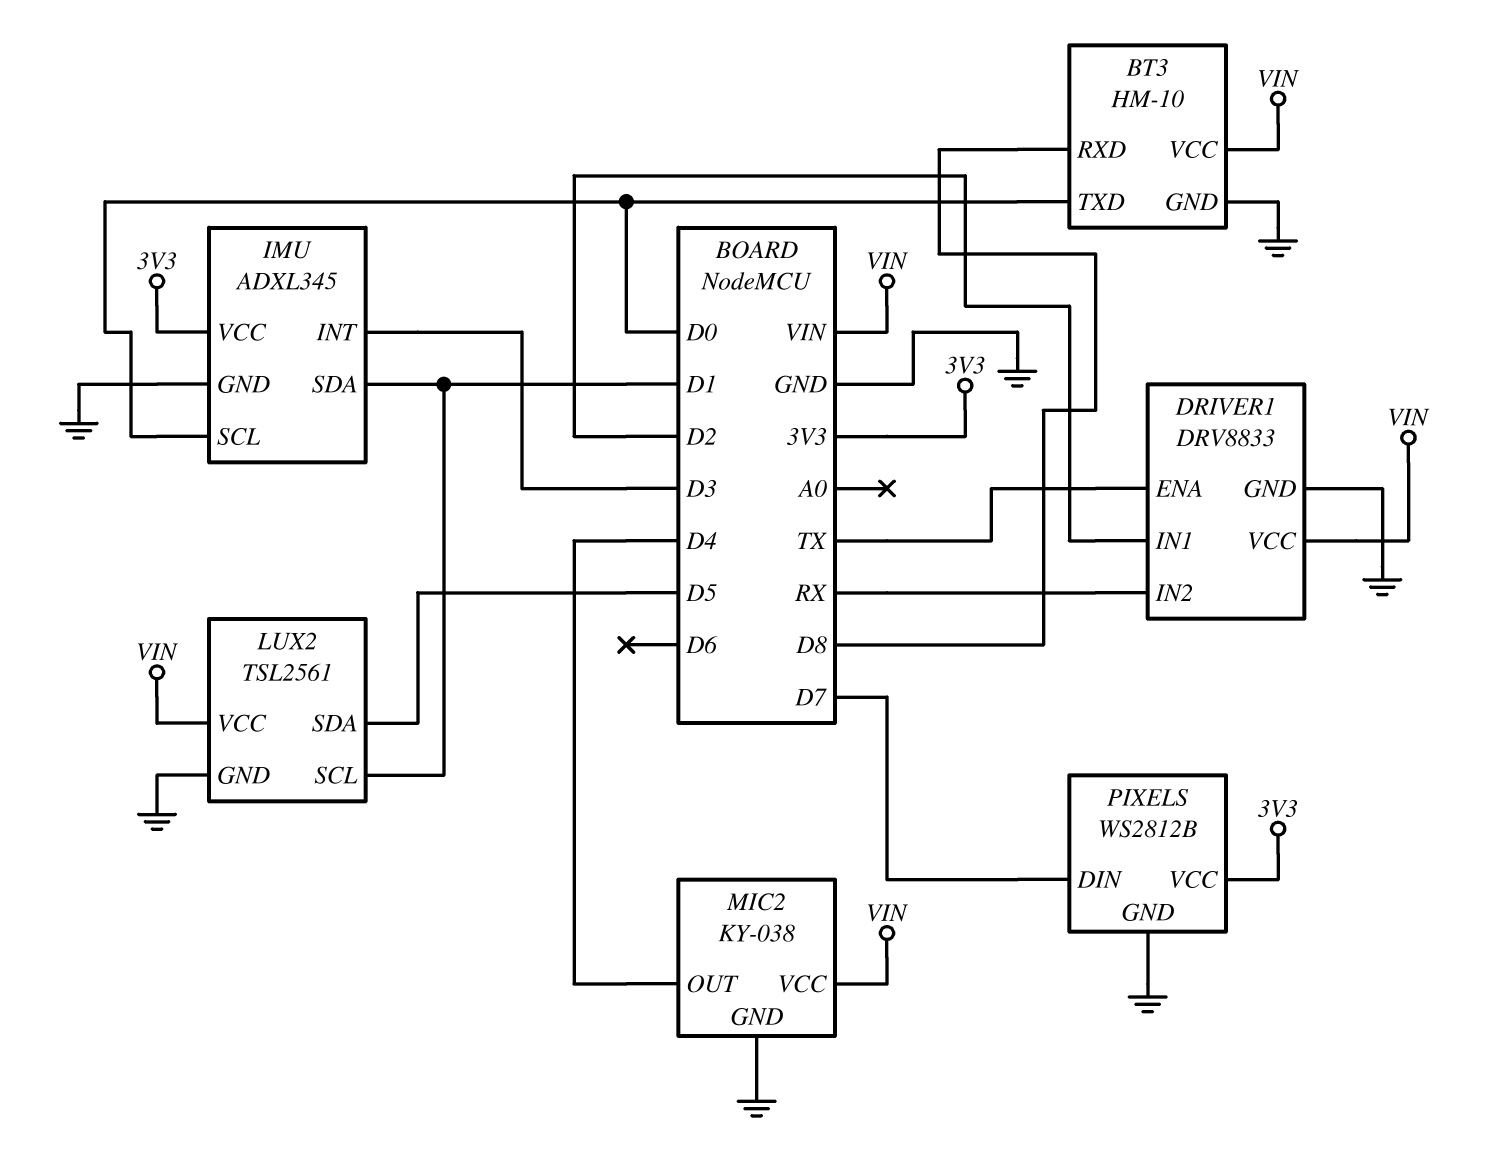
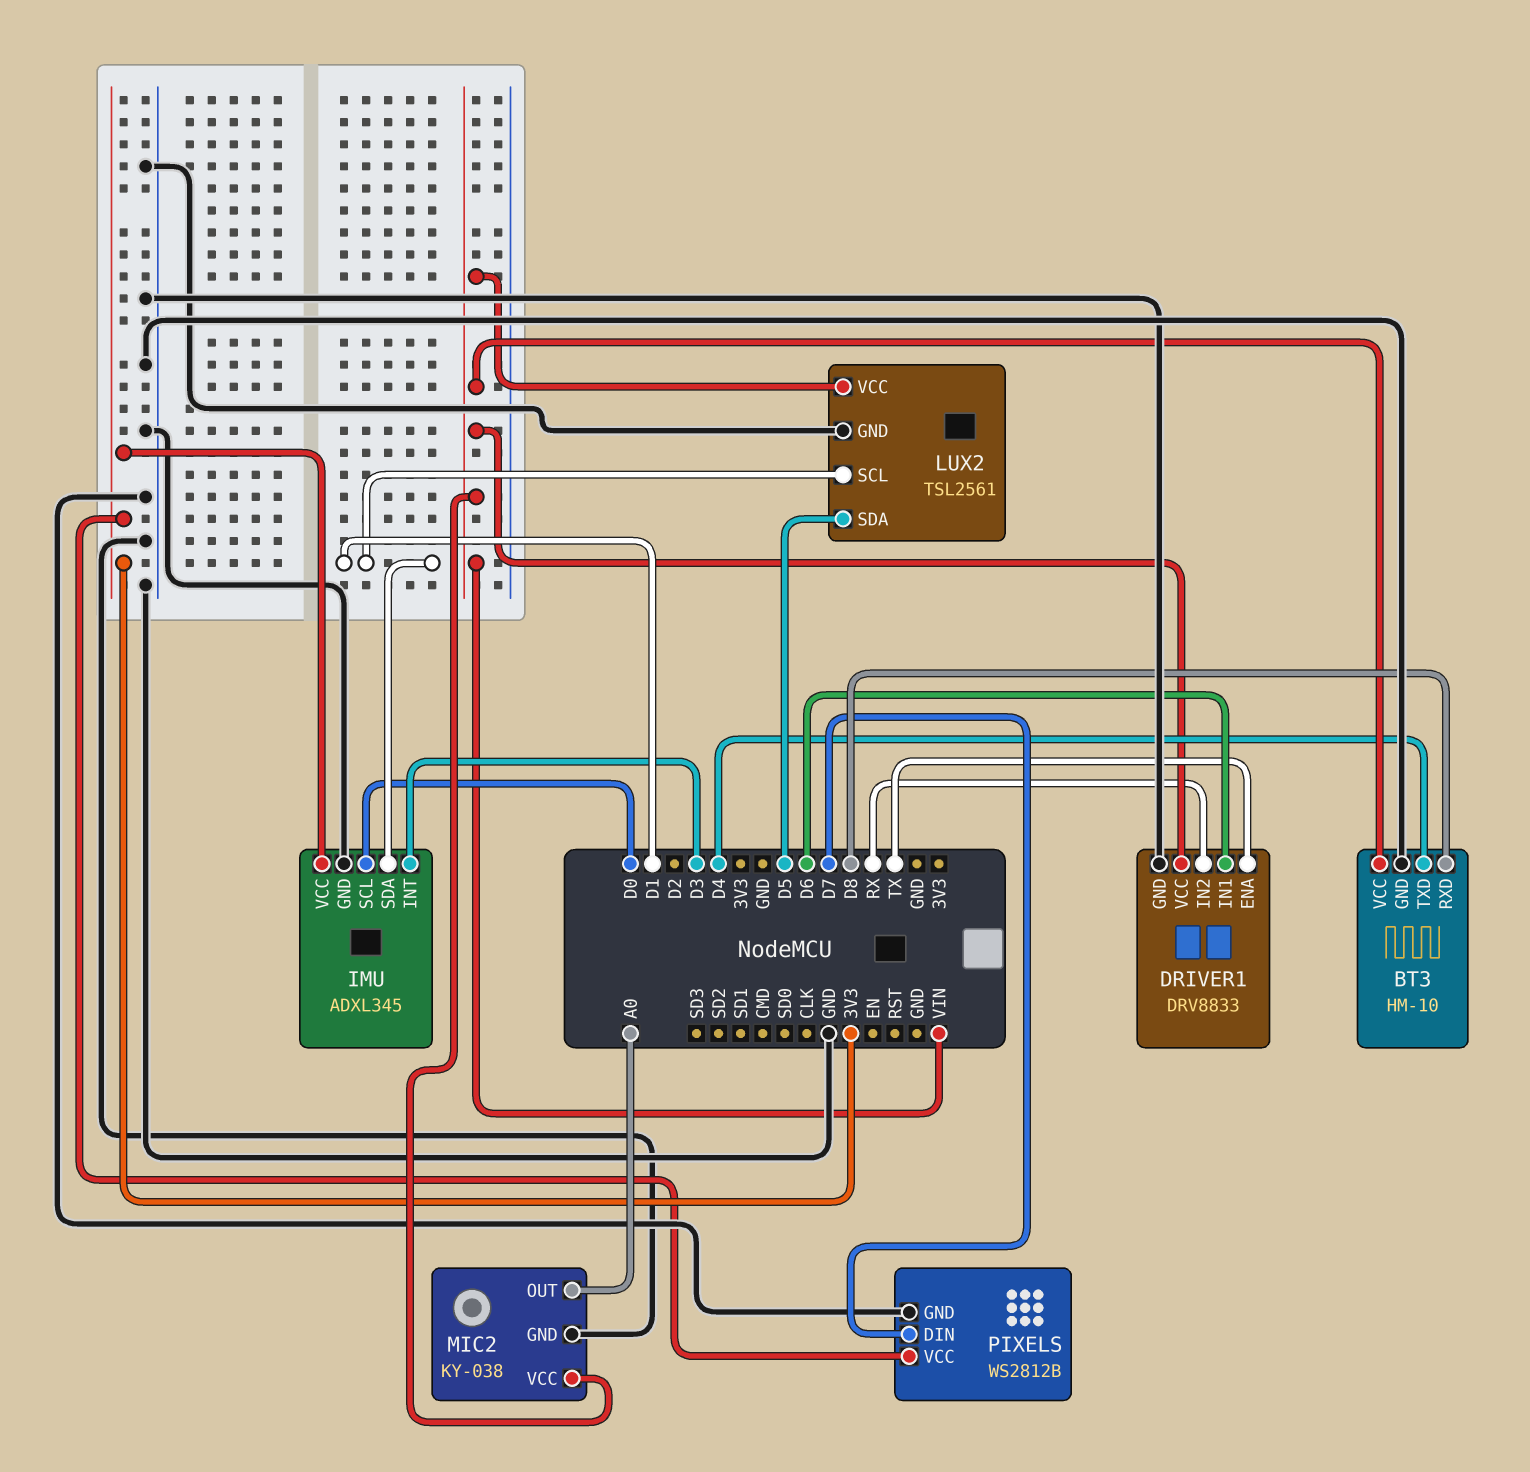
BT3 pin TXD: D0 -> D4
DRIVER1 pin IN1: D2 -> D6
MIC2 pin OUT: D4 -> A0

